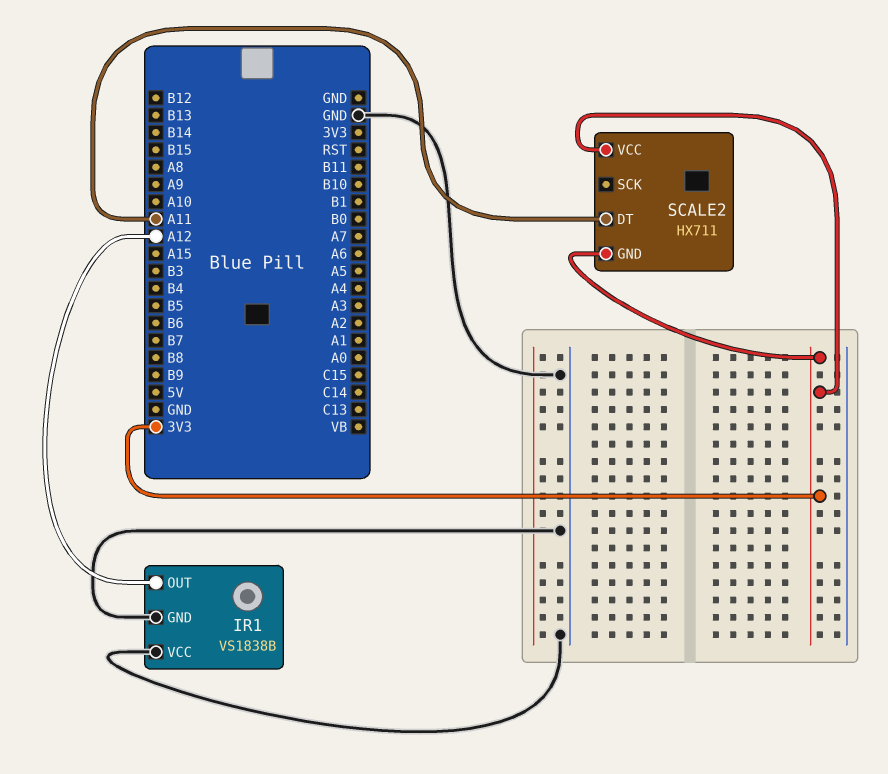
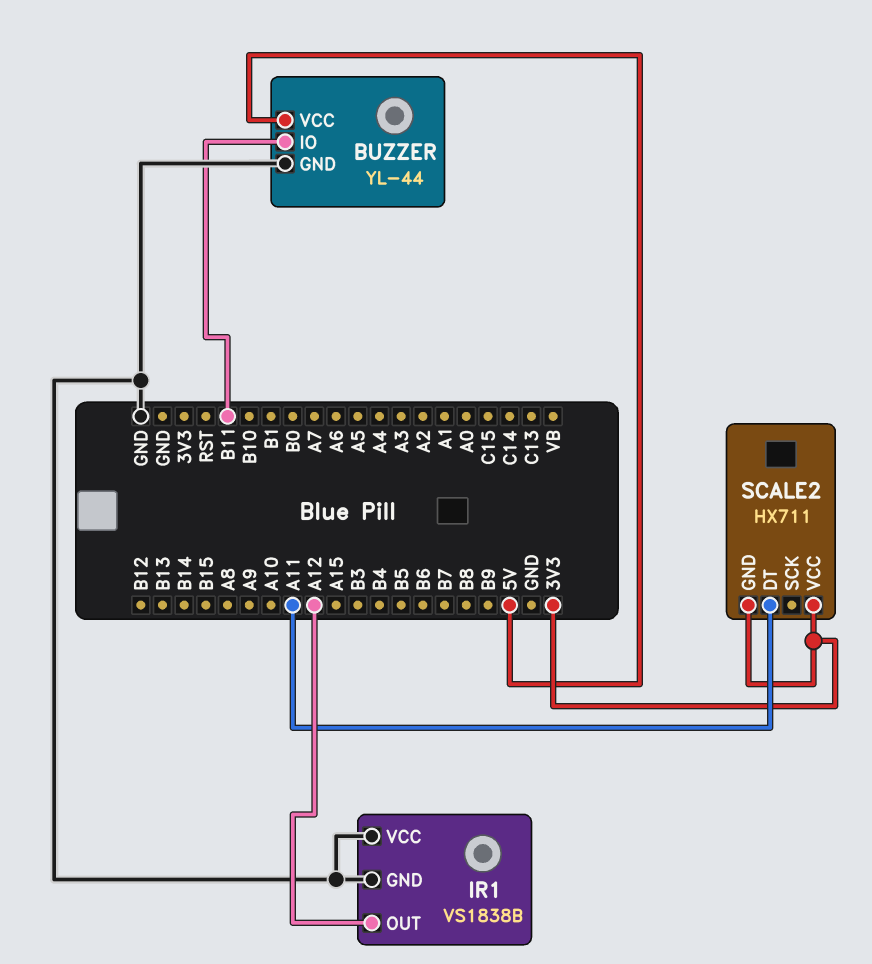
BUZZER: none -> YL-44
BUZZER pin GND: none -> GND
BUZZER pin IO: none -> B11
BUZZER pin VCC: none -> 5V

